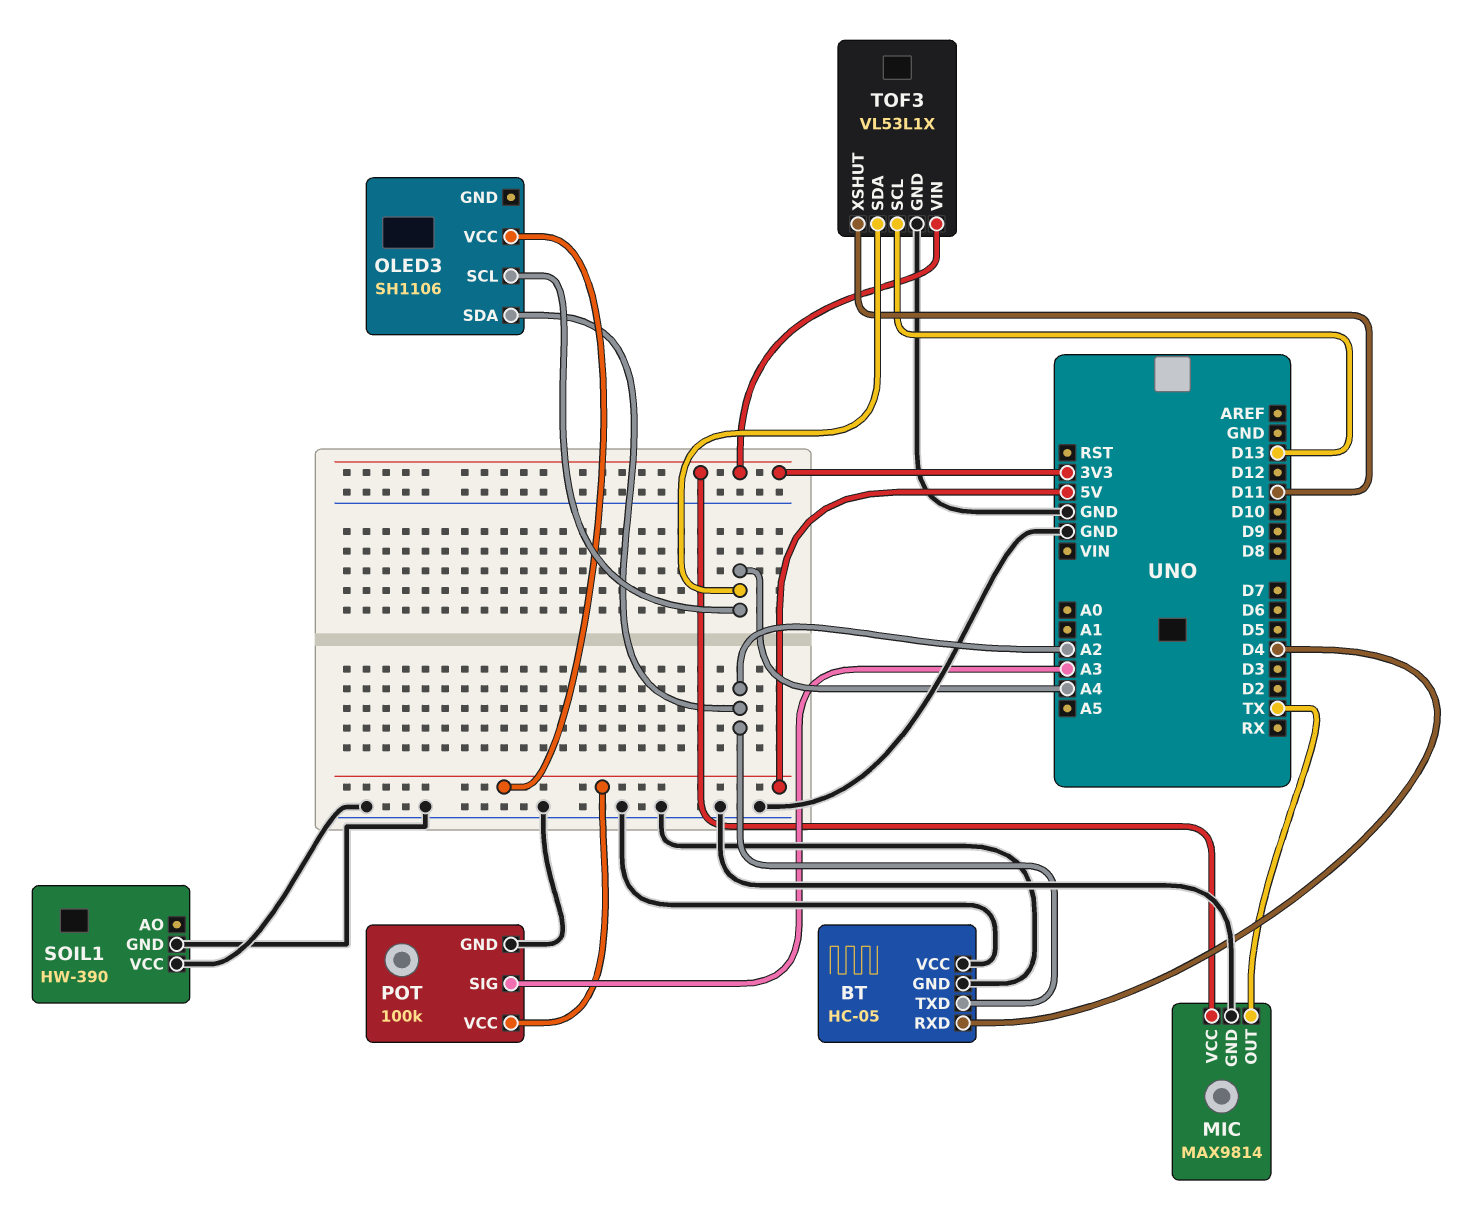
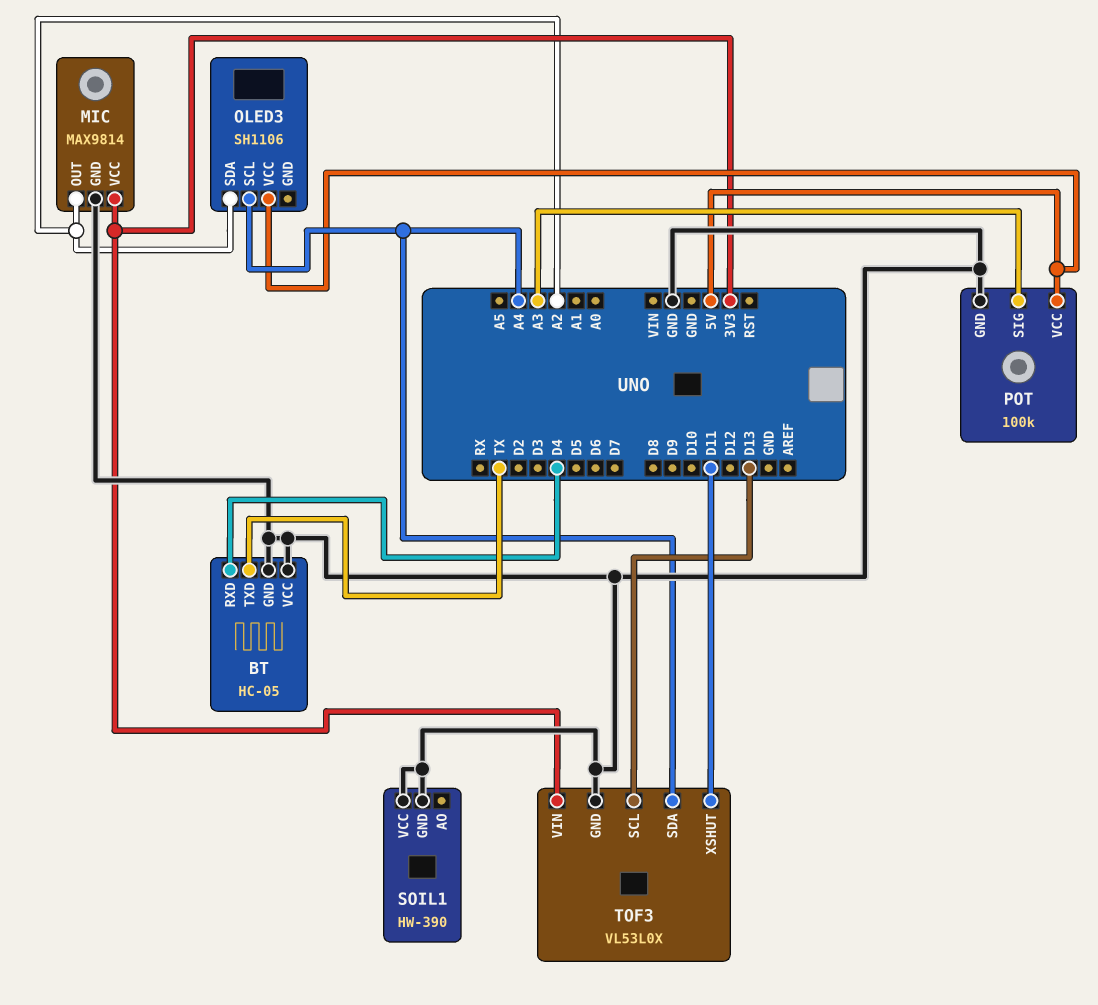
BT pin TXD: A2 -> TX
MIC pin OUT: TX -> A2
TOF3: VL53L1X -> VL53L0X

